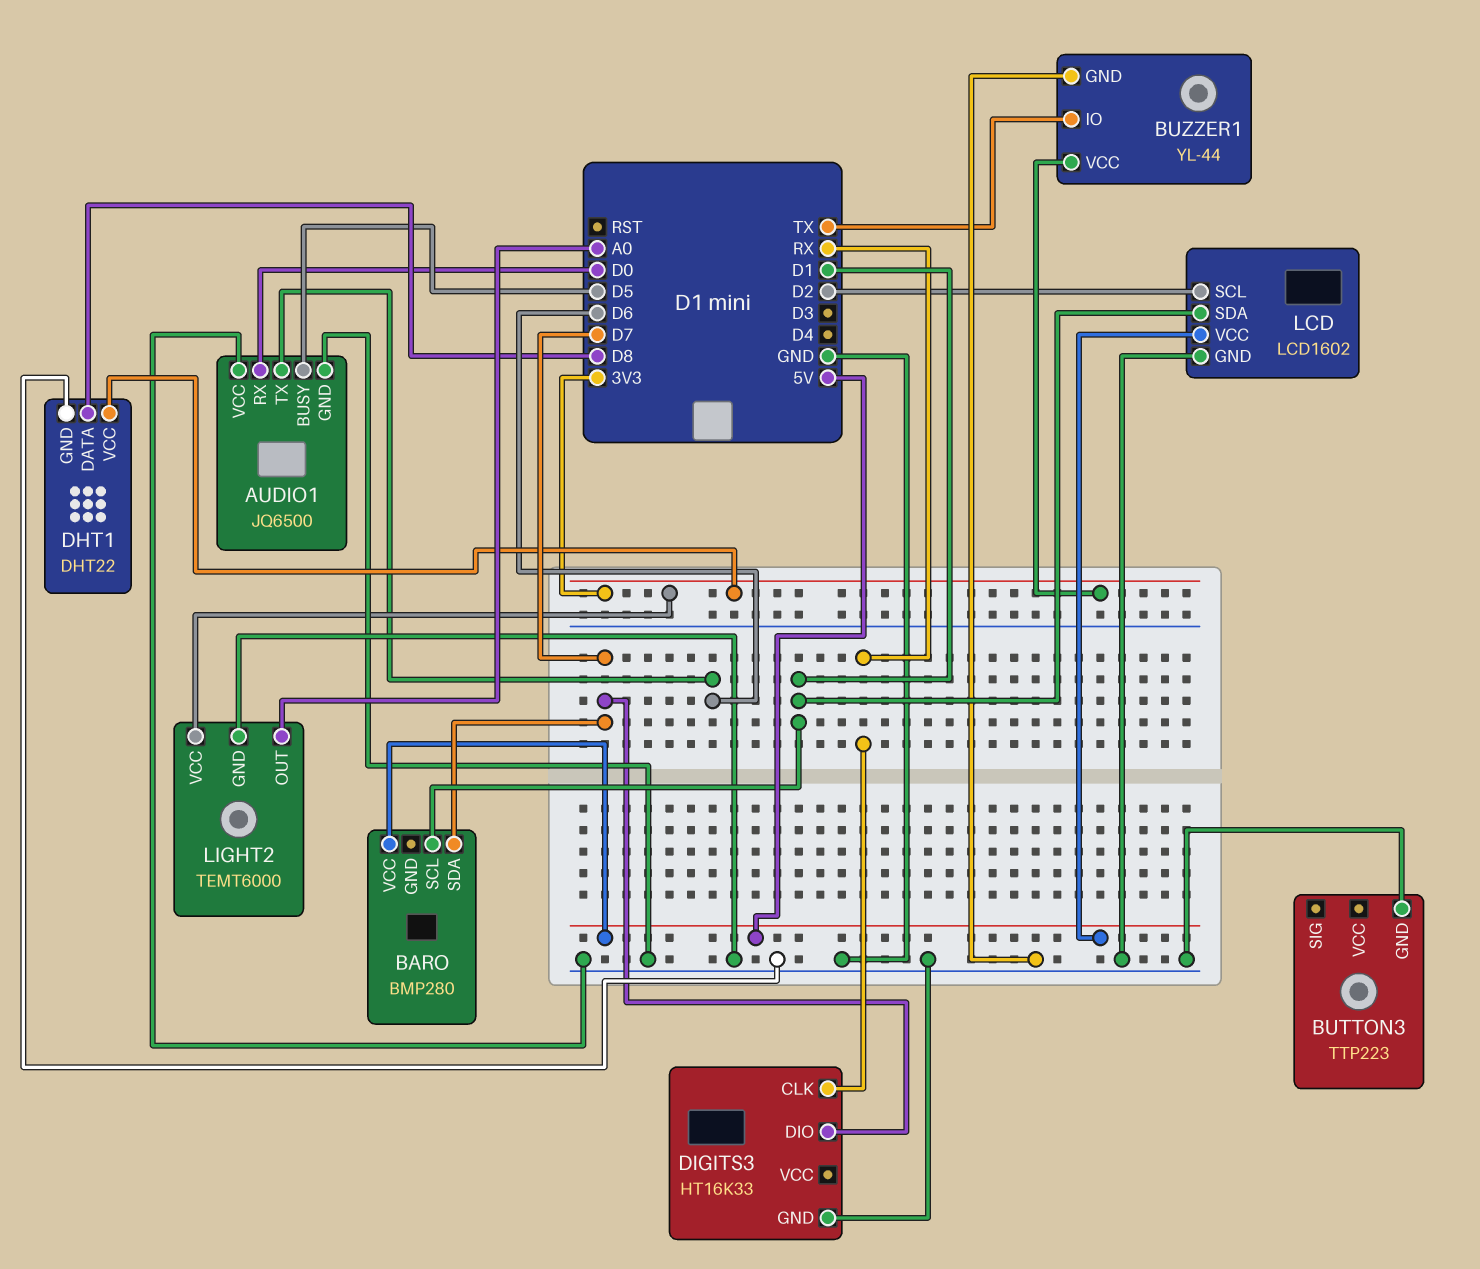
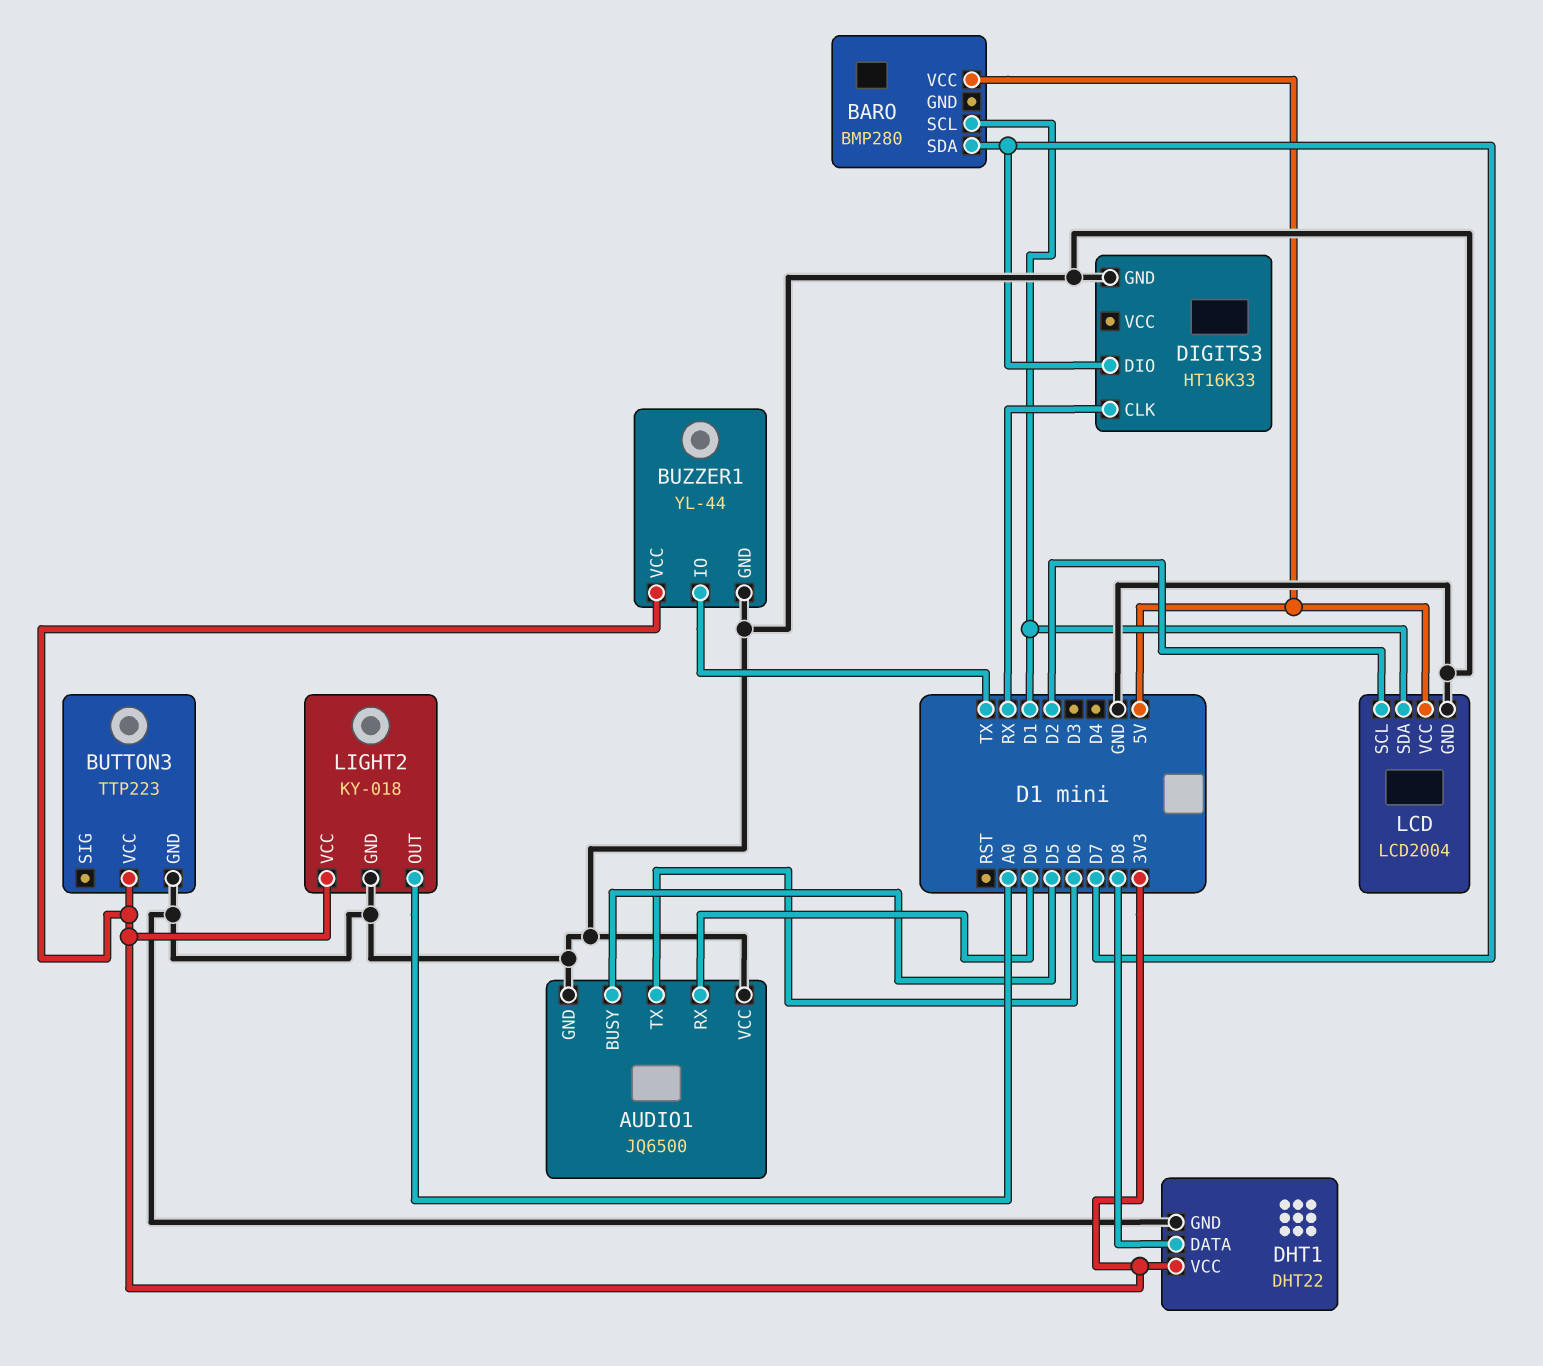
BUTTON3 pin VCC: none -> 3V3
LCD: LCD1602 -> LCD2004
LIGHT2: TEMT6000 -> KY-018

